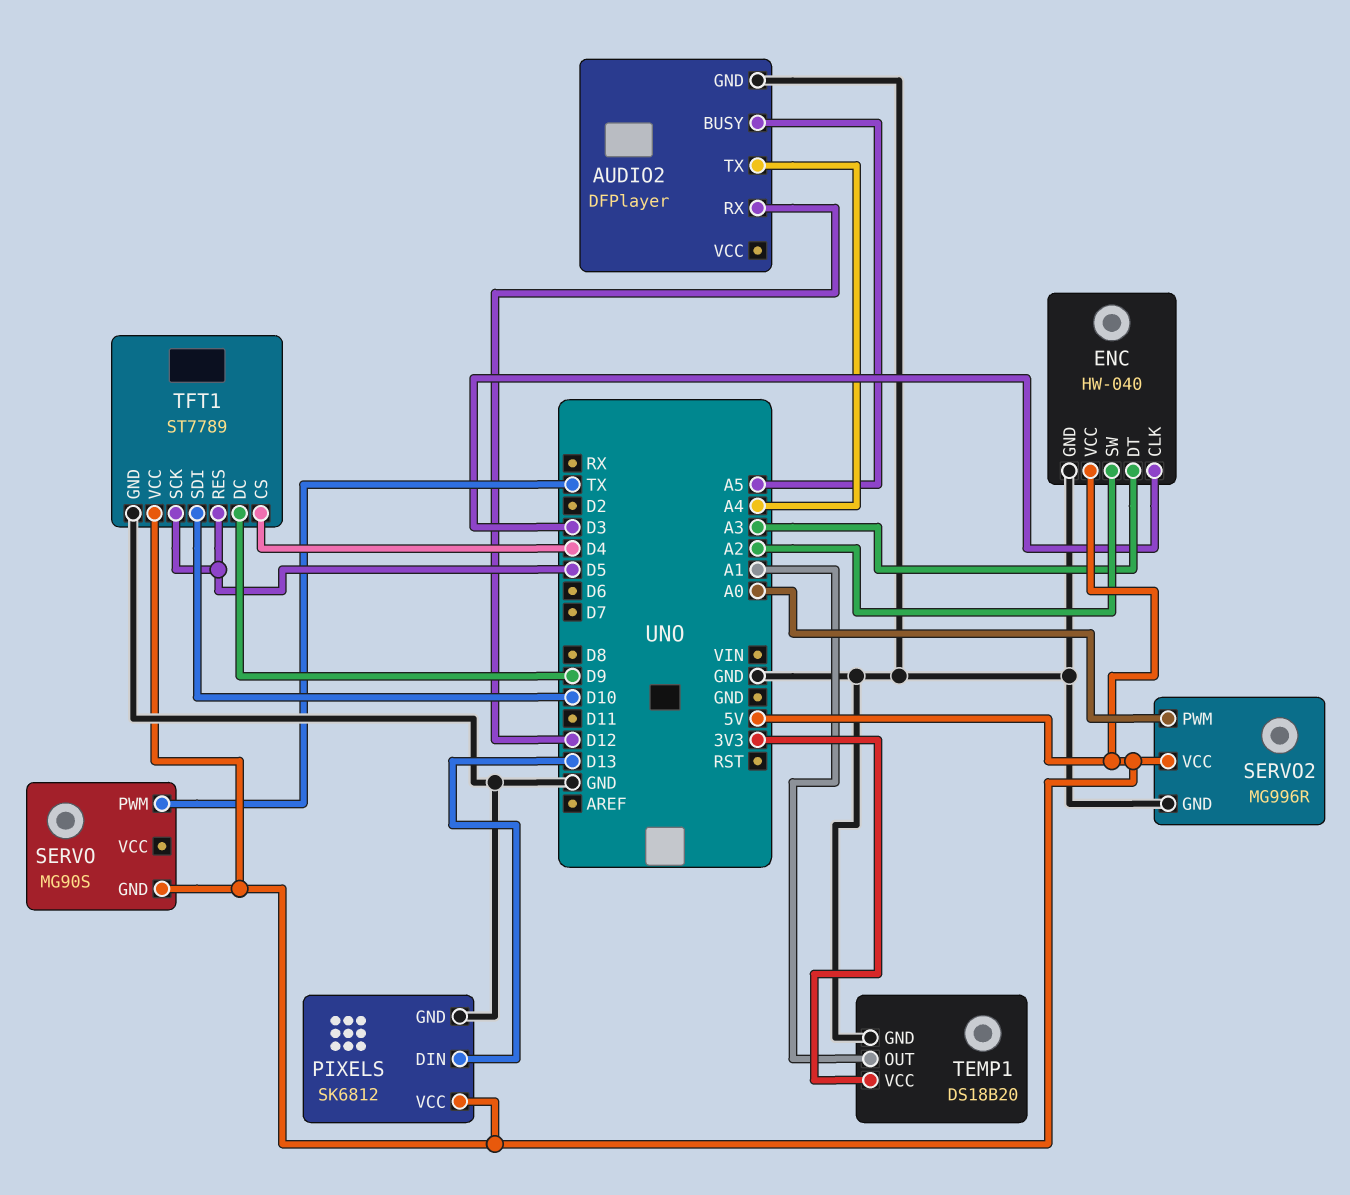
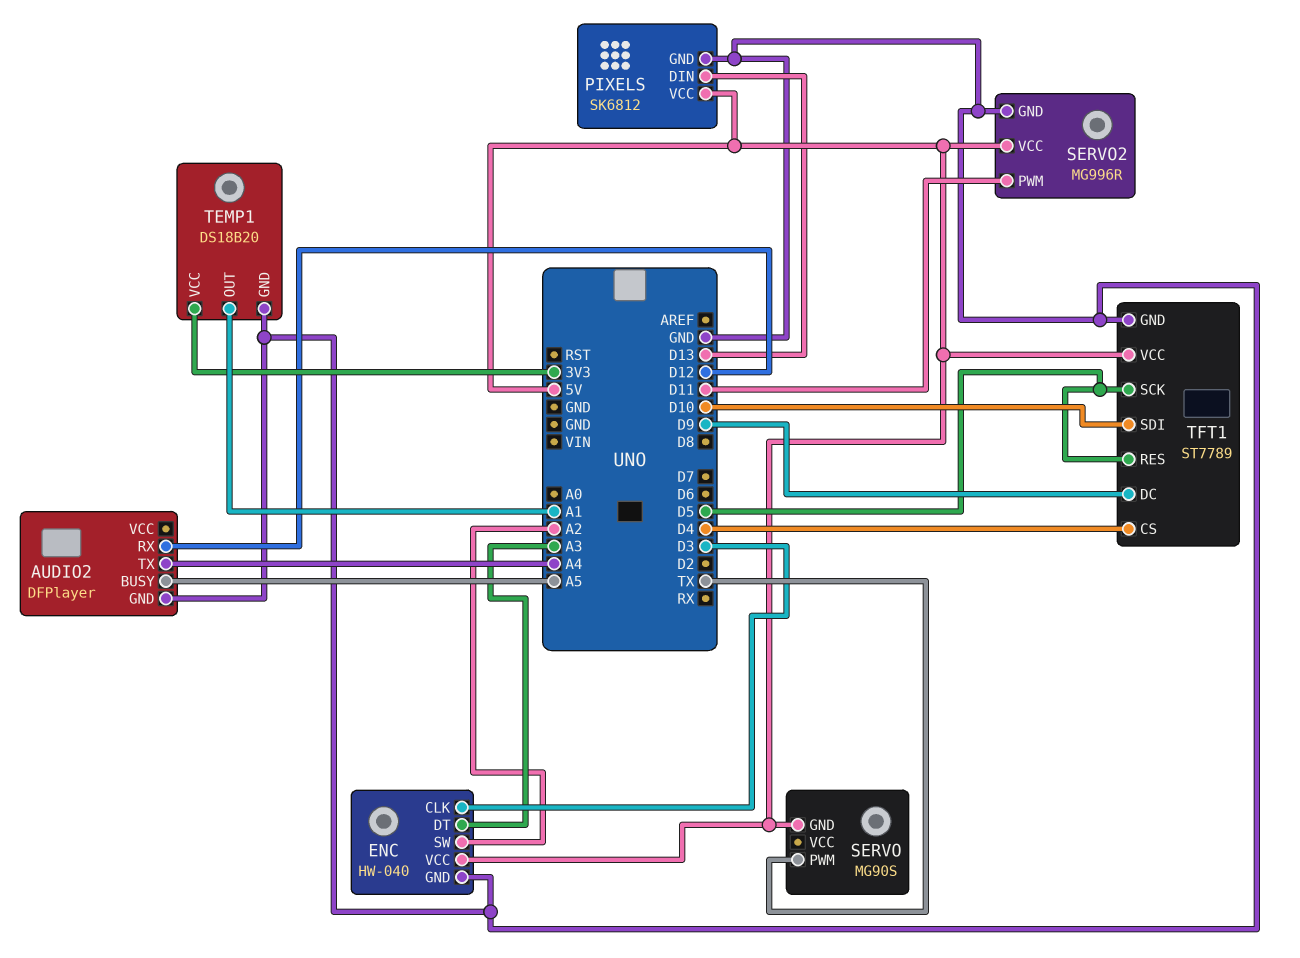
SERVO2 pin PWM: A0 -> D11

